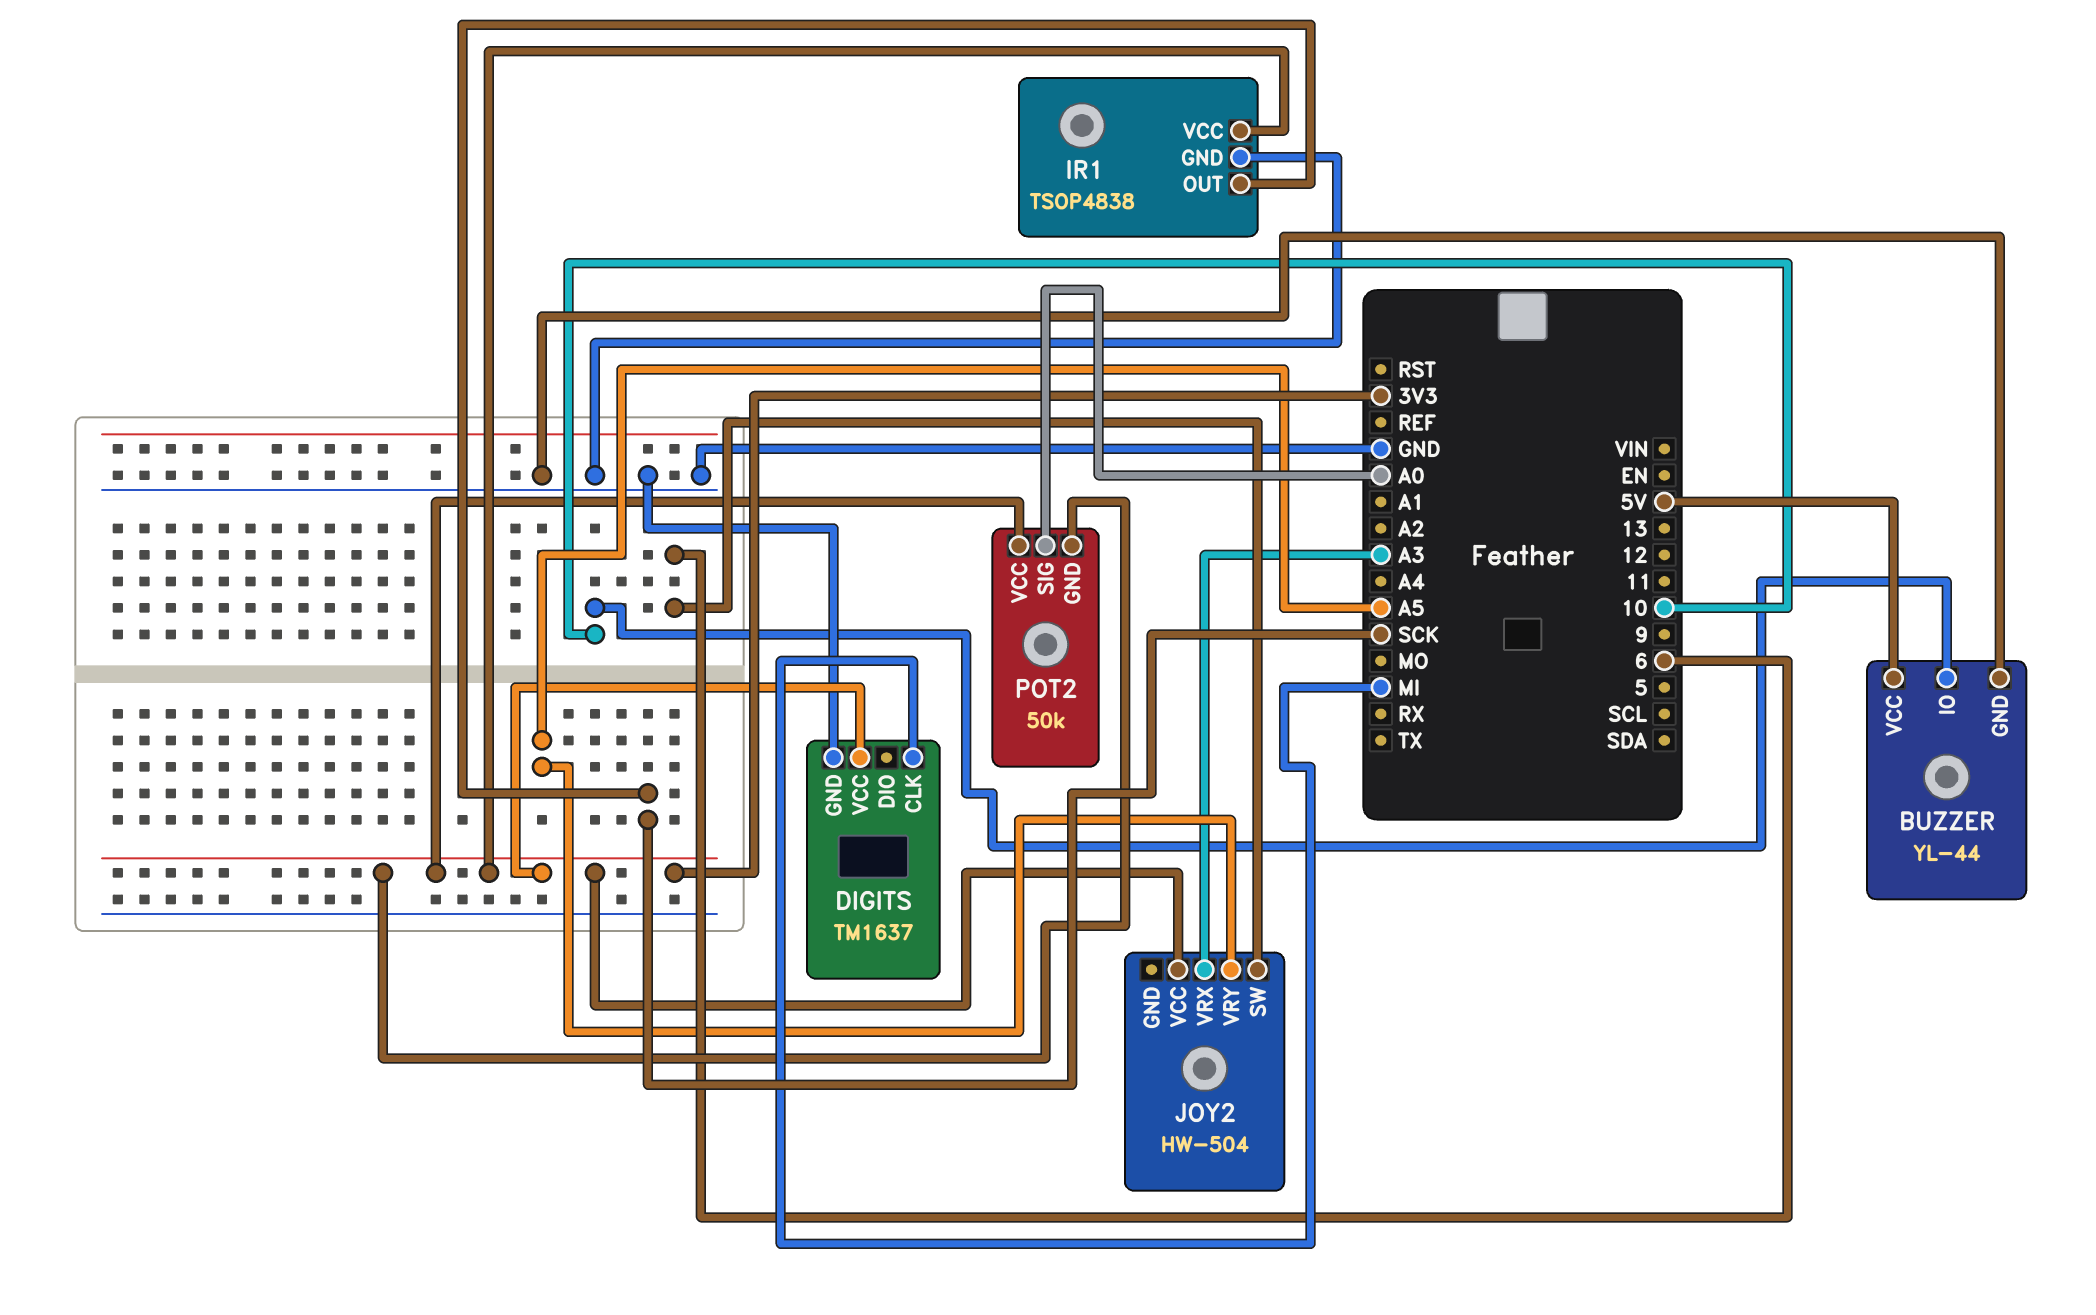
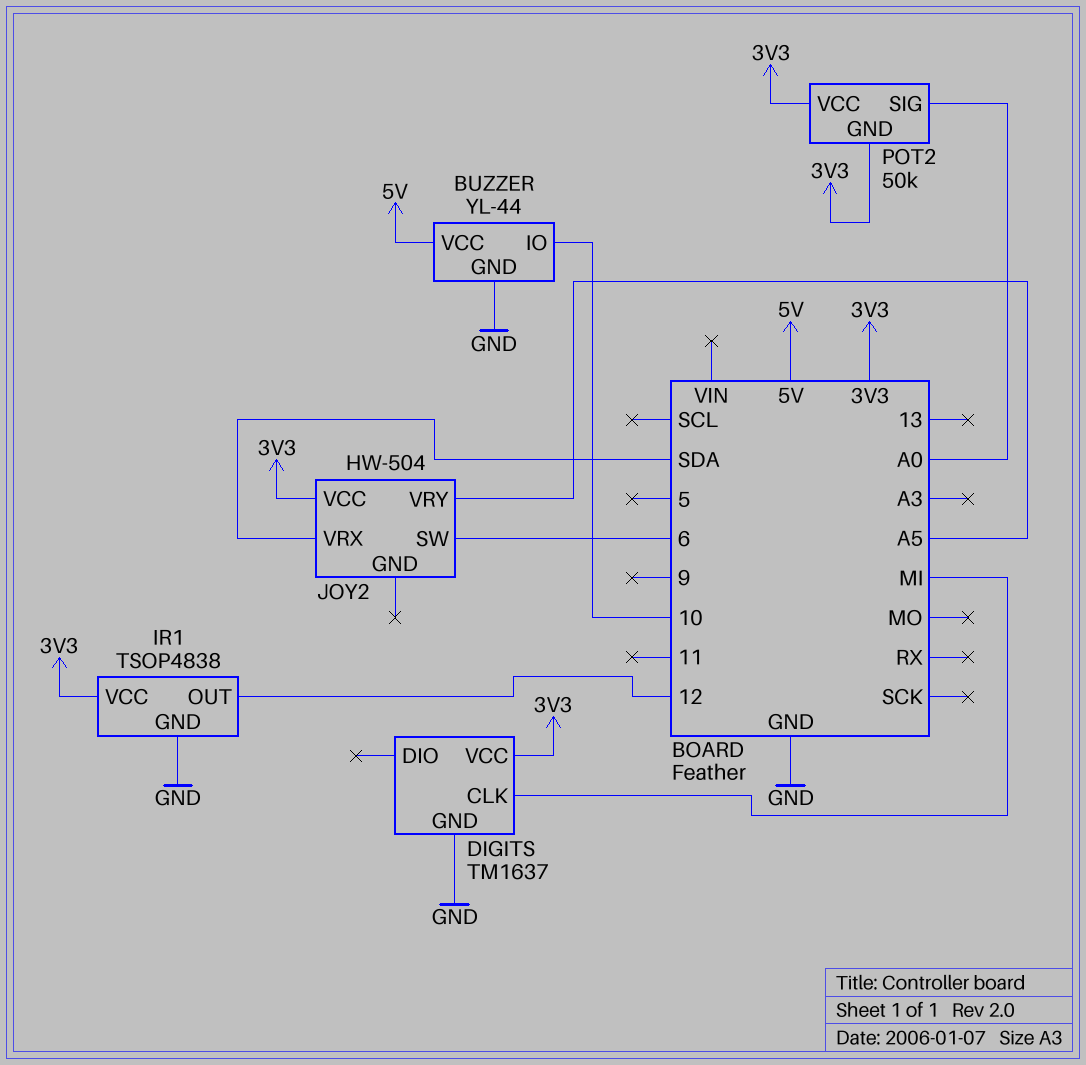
IR1 pin OUT: SCK -> 12
JOY2 pin VRX: A3 -> SDA

